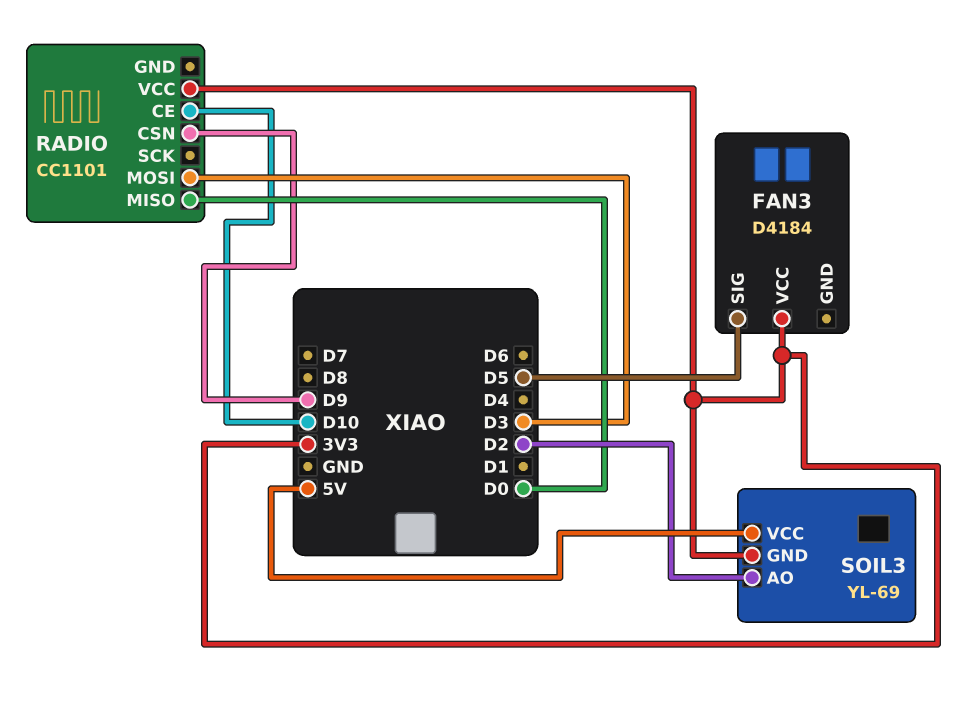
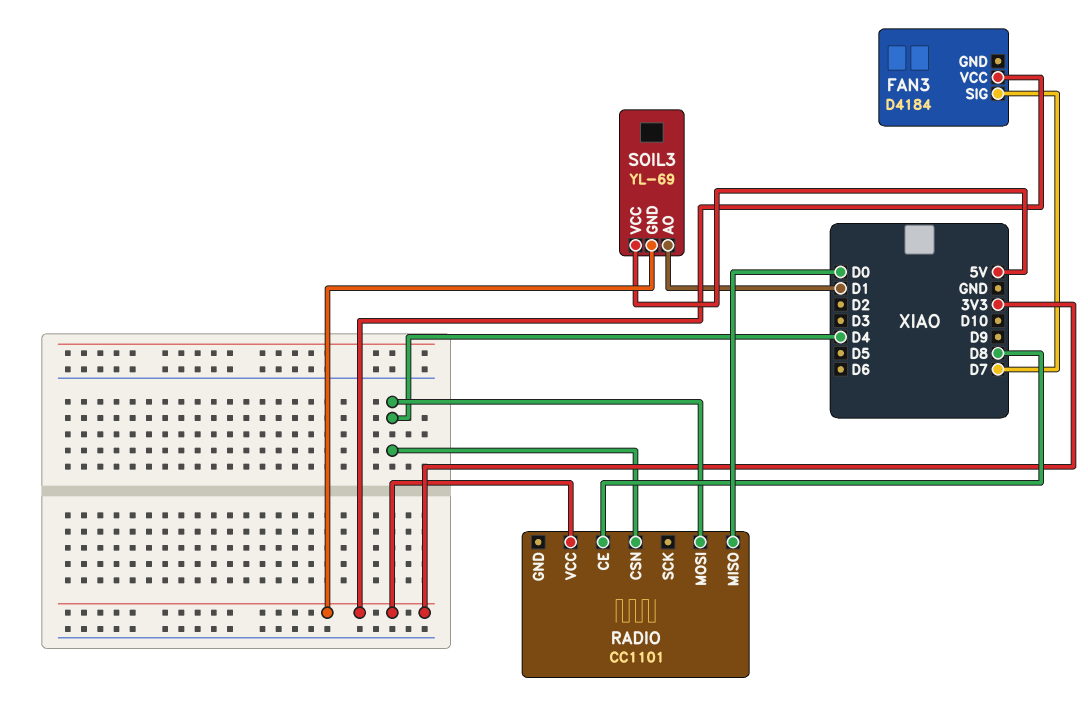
FAN3 pin SIG: D5 -> D7
RADIO pin CE: D10 -> D8
RADIO pin CSN: D9 -> D4
RADIO pin MOSI: D3 -> D4
SOIL3 pin AO: D2 -> D1

